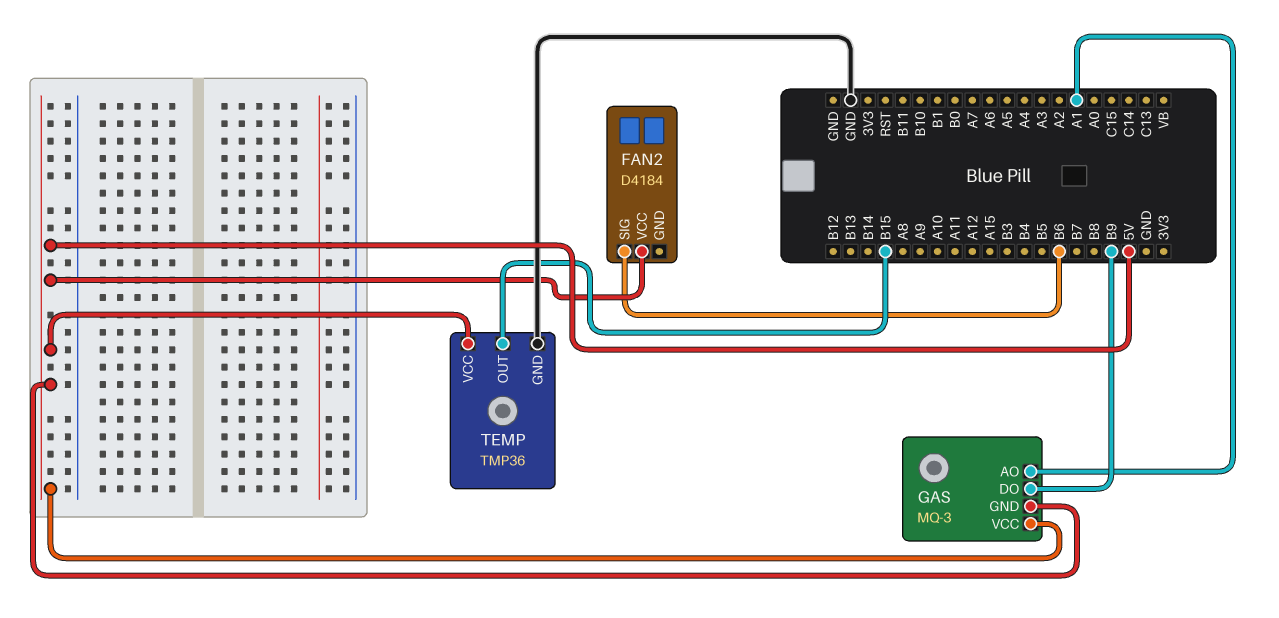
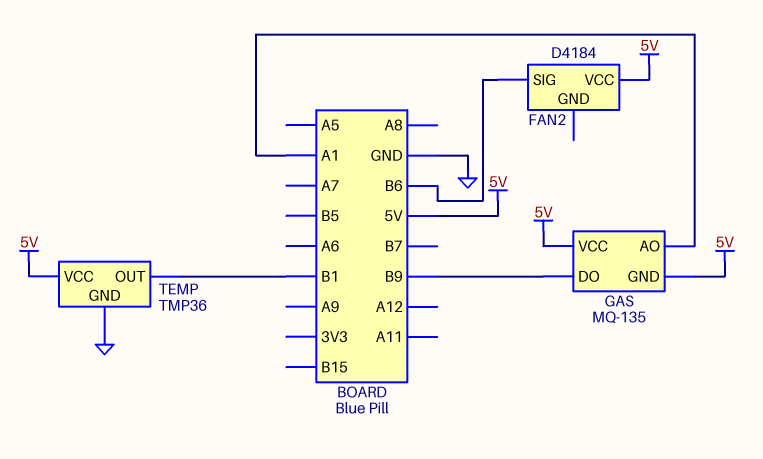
GAS: MQ-3 -> MQ-135
TEMP pin OUT: B15 -> B1

